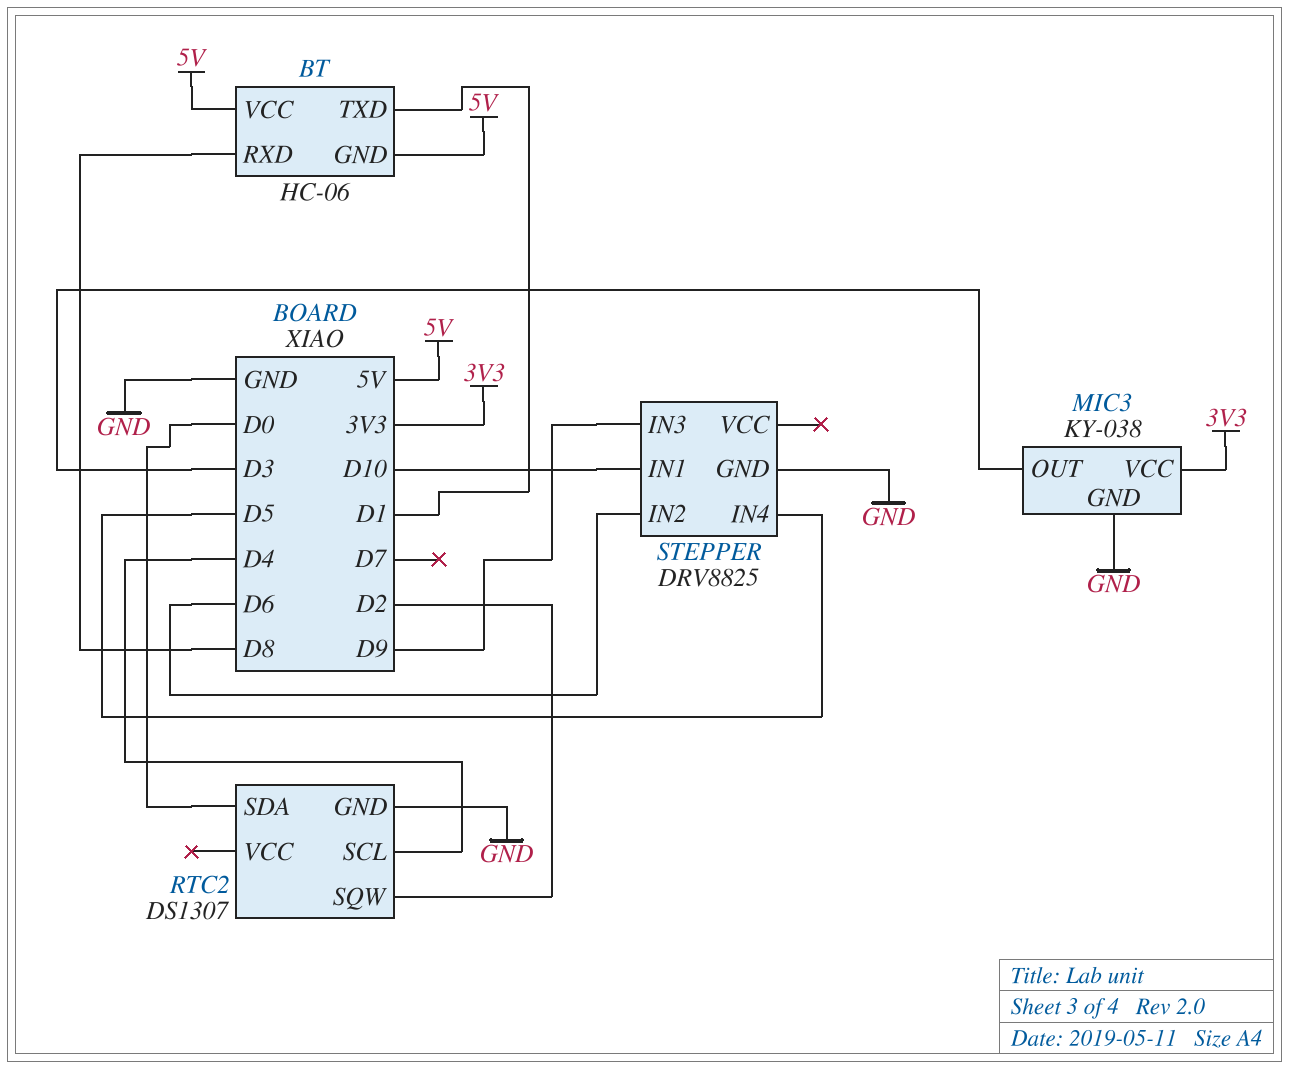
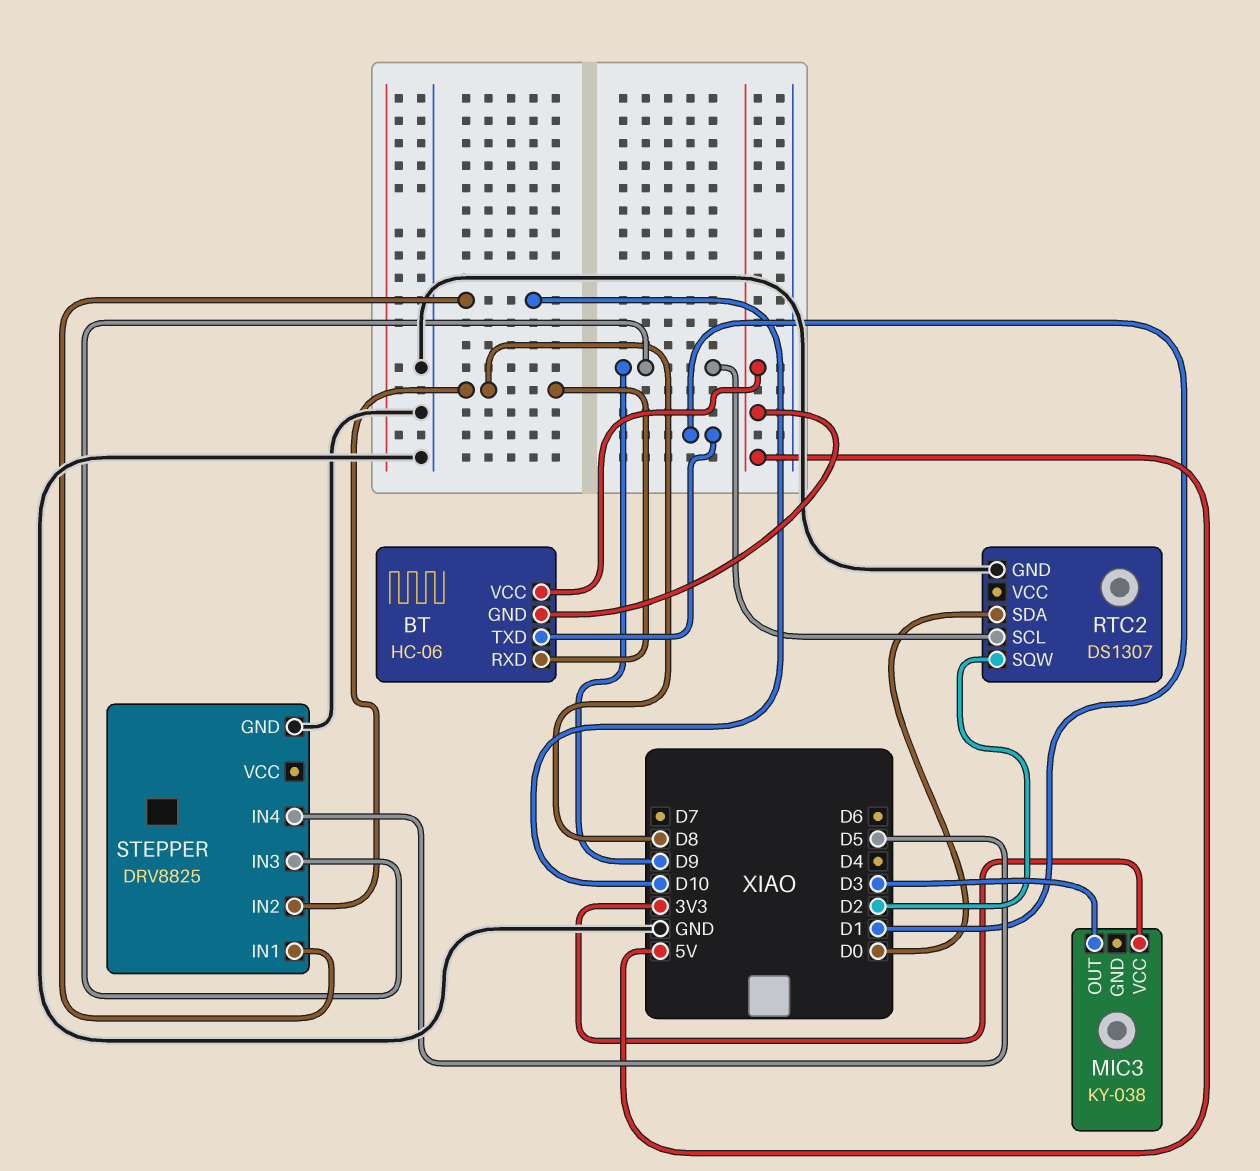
MIC3 pin GND: GND -> none
RTC2 pin SCL: D4 -> D9
STEPPER pin IN2: D6 -> D8

